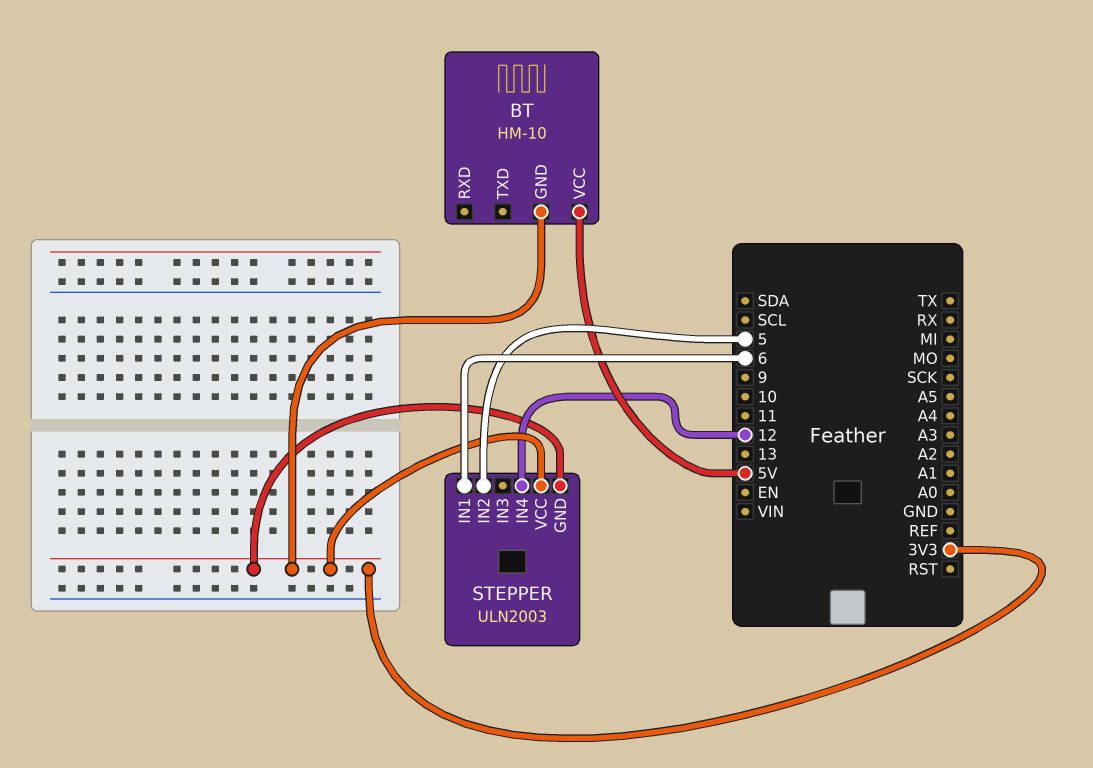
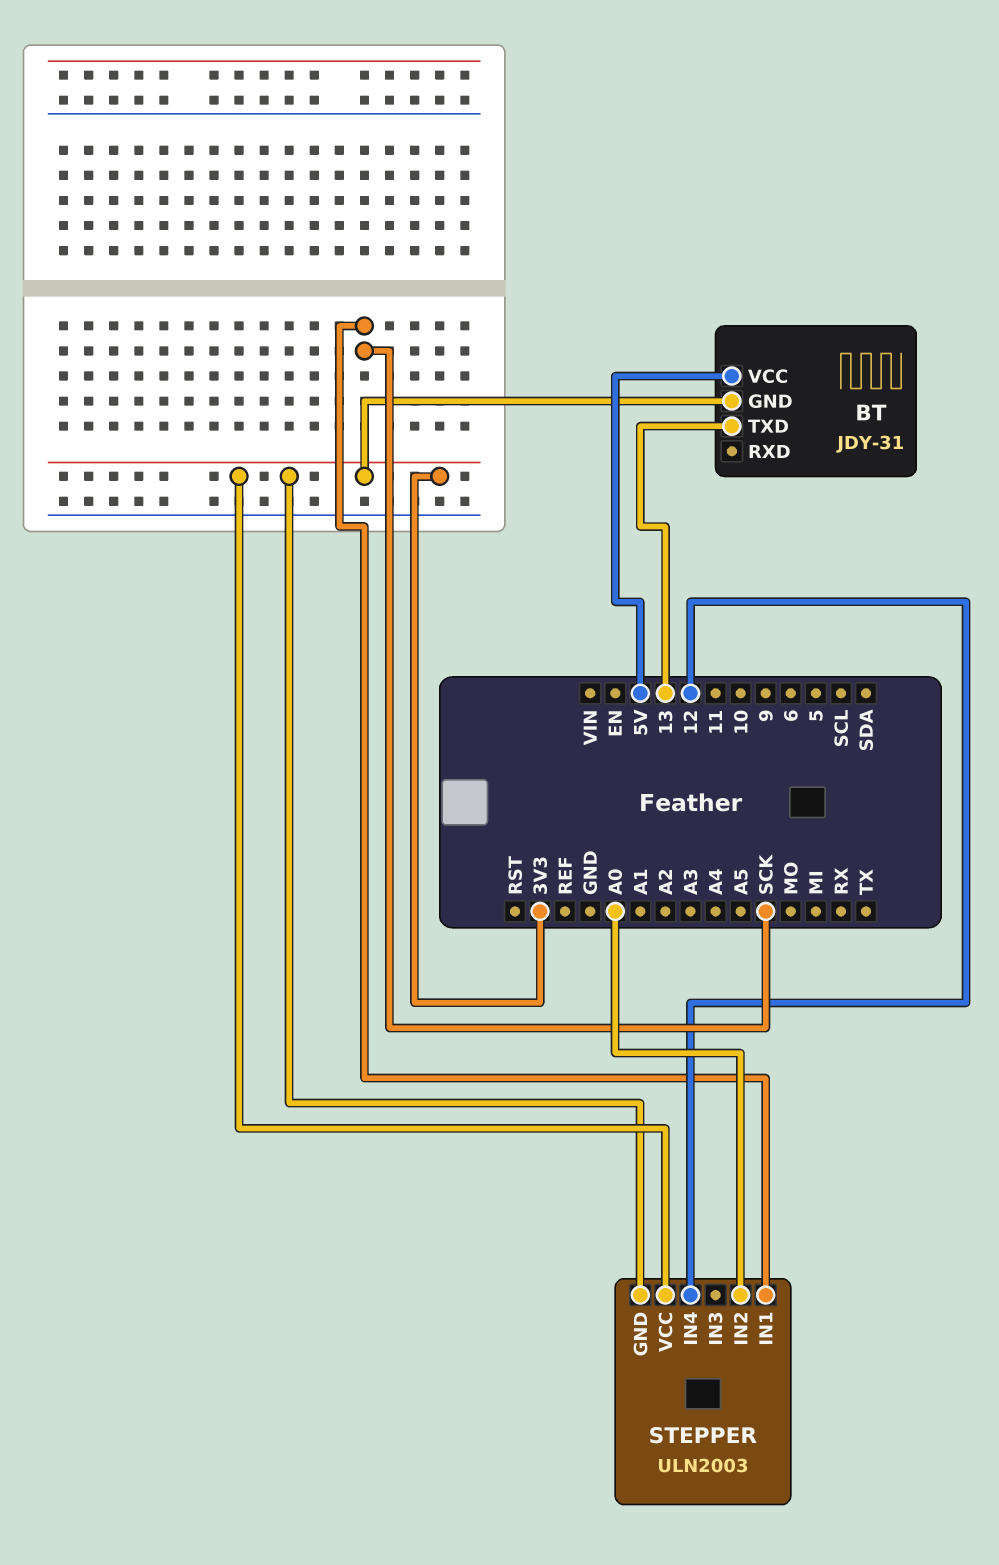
BT: HM-10 -> JDY-31
BT pin TXD: none -> 13
STEPPER pin IN1: 6 -> SCK
STEPPER pin IN2: 5 -> A0

